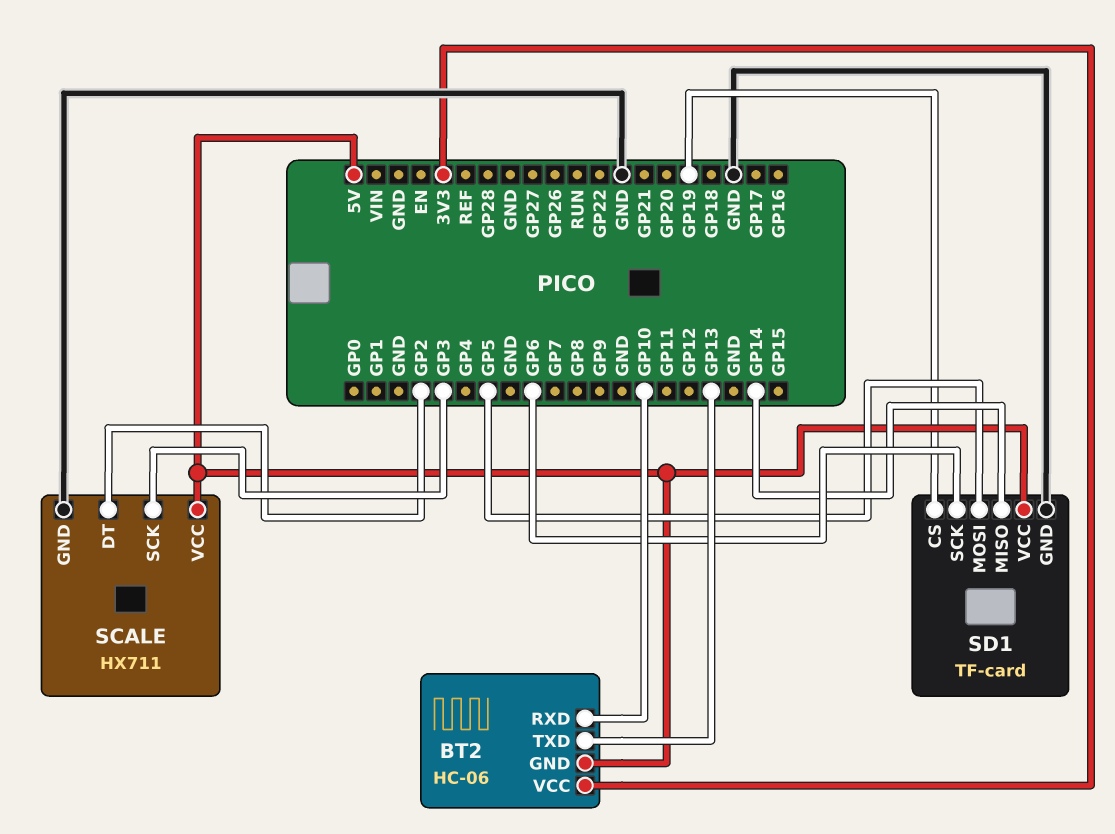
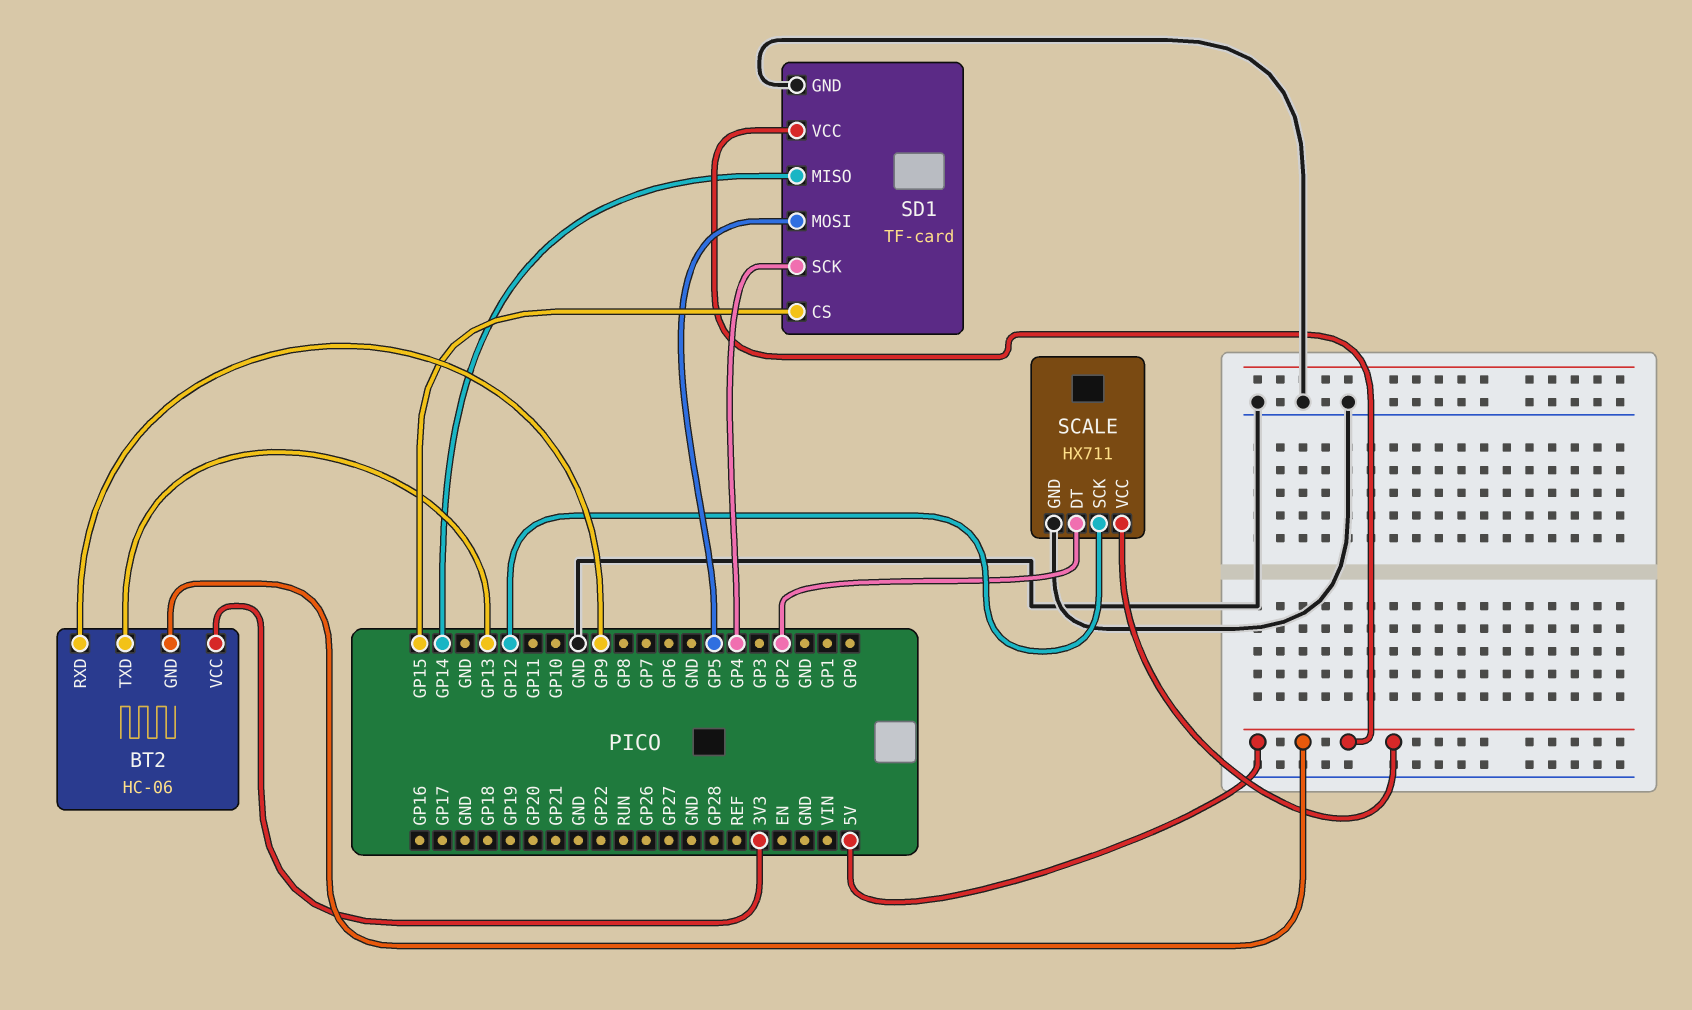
BT2 pin RXD: GP10 -> GP9
SCALE pin SCK: GP3 -> GP12
SD1 pin CS: GP19 -> GP15
SD1 pin SCK: GP6 -> GP4

